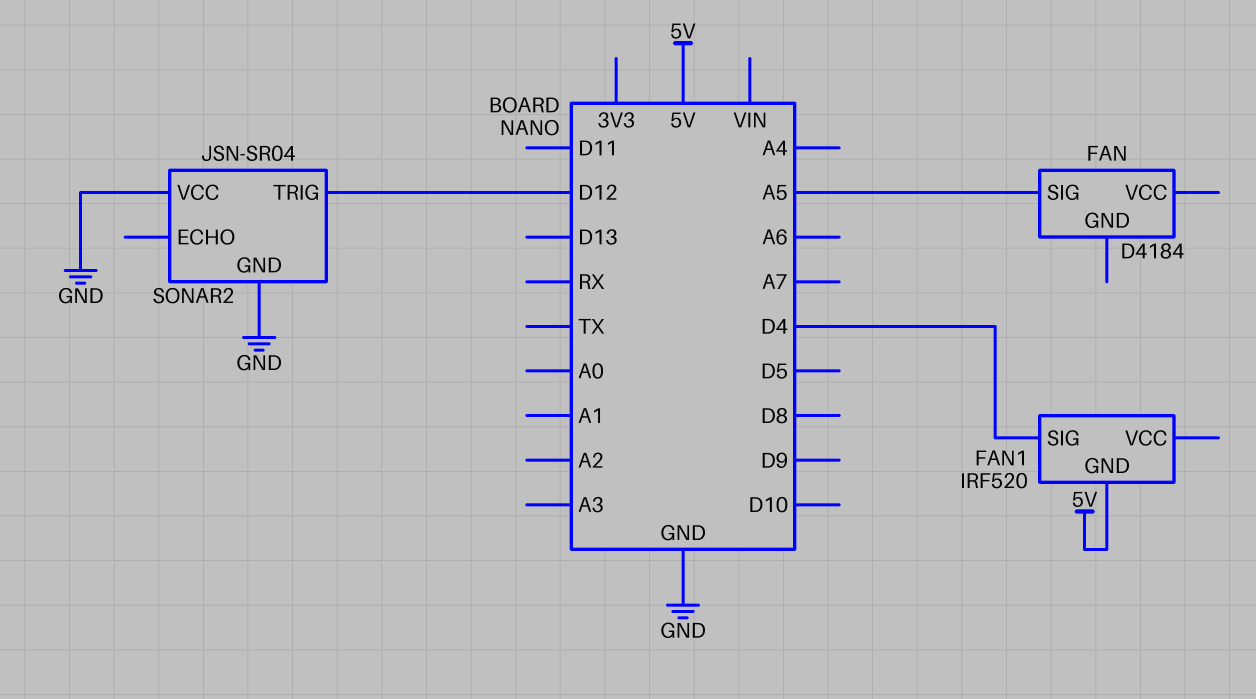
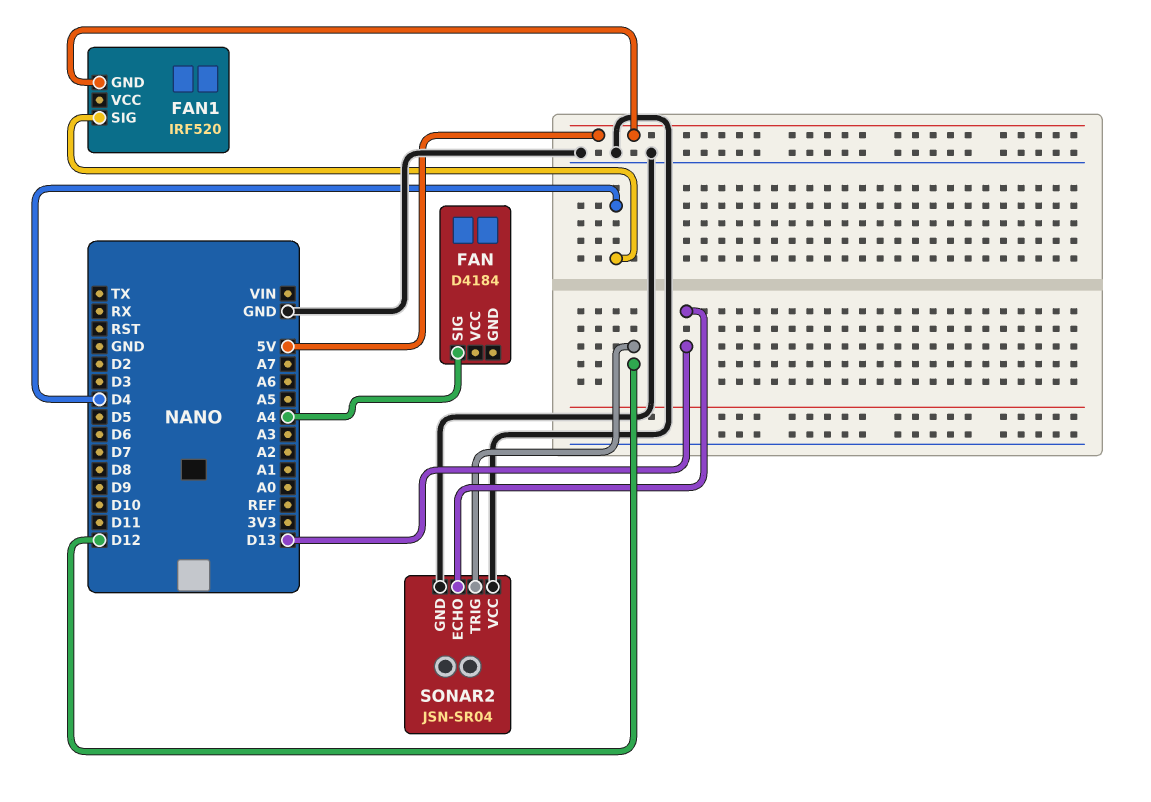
FAN pin SIG: A5 -> A4
SONAR2 pin ECHO: none -> D13

